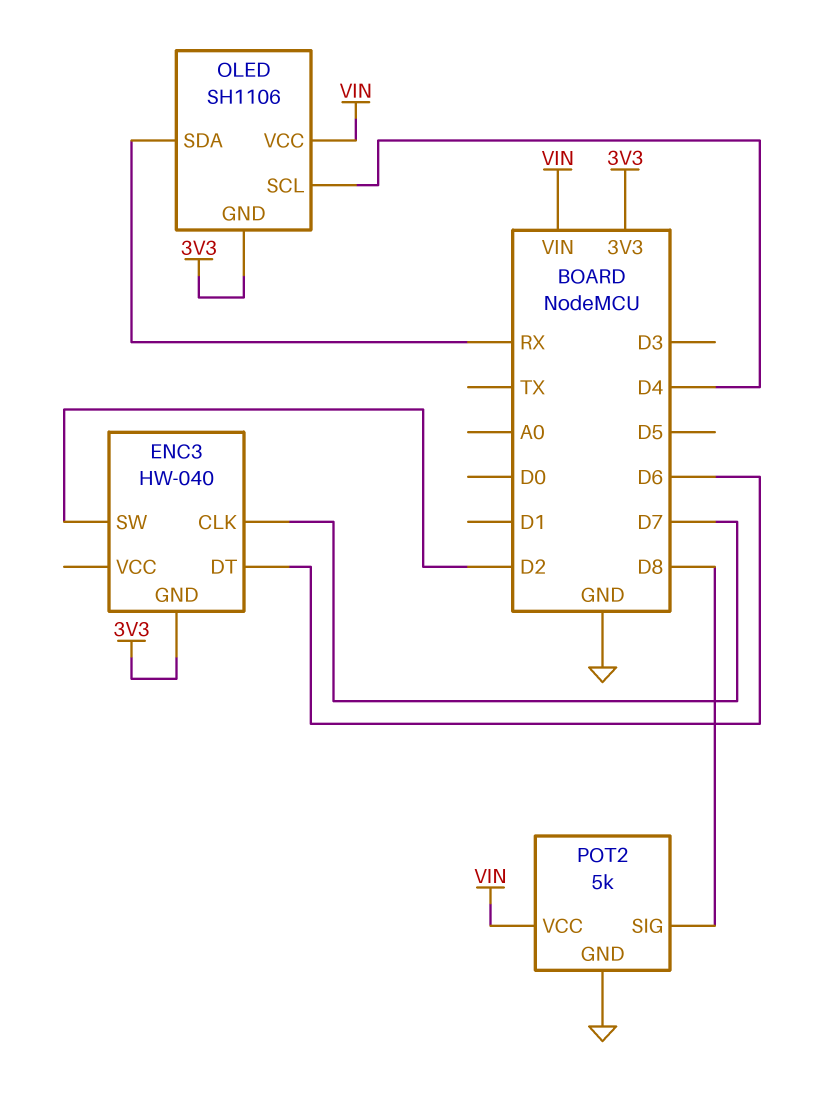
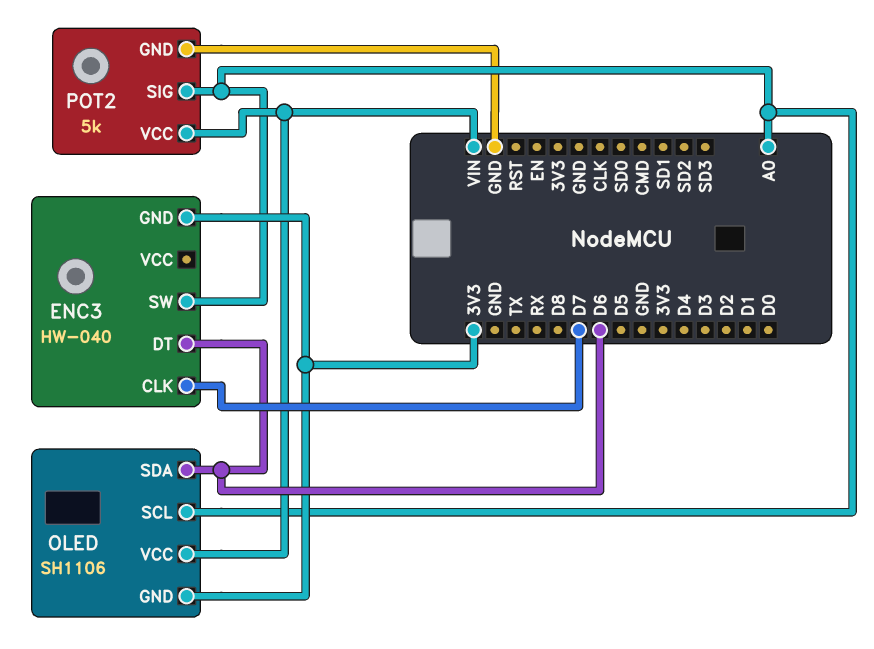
ENC3 pin SW: D2 -> A0
OLED pin SCL: D4 -> A0
OLED pin SDA: RX -> D6
POT2 pin SIG: D8 -> A0

